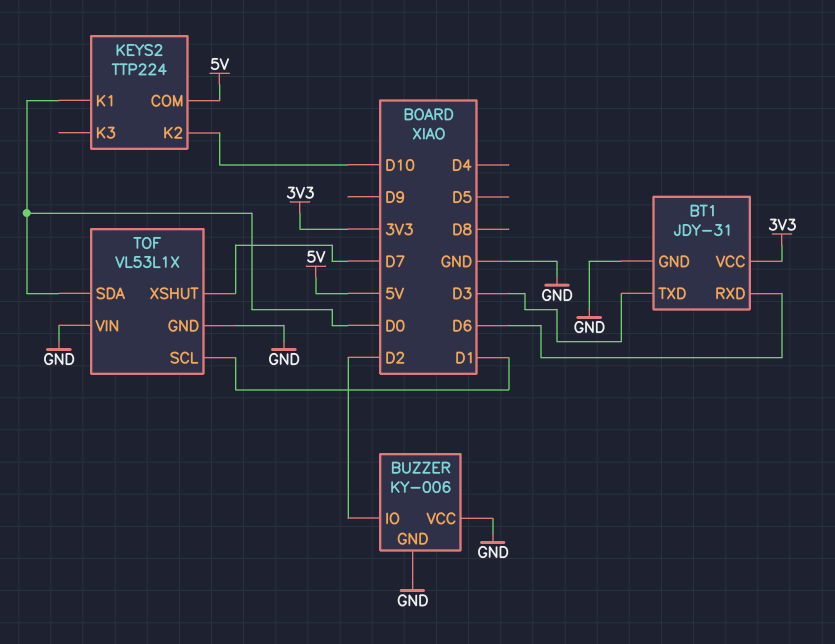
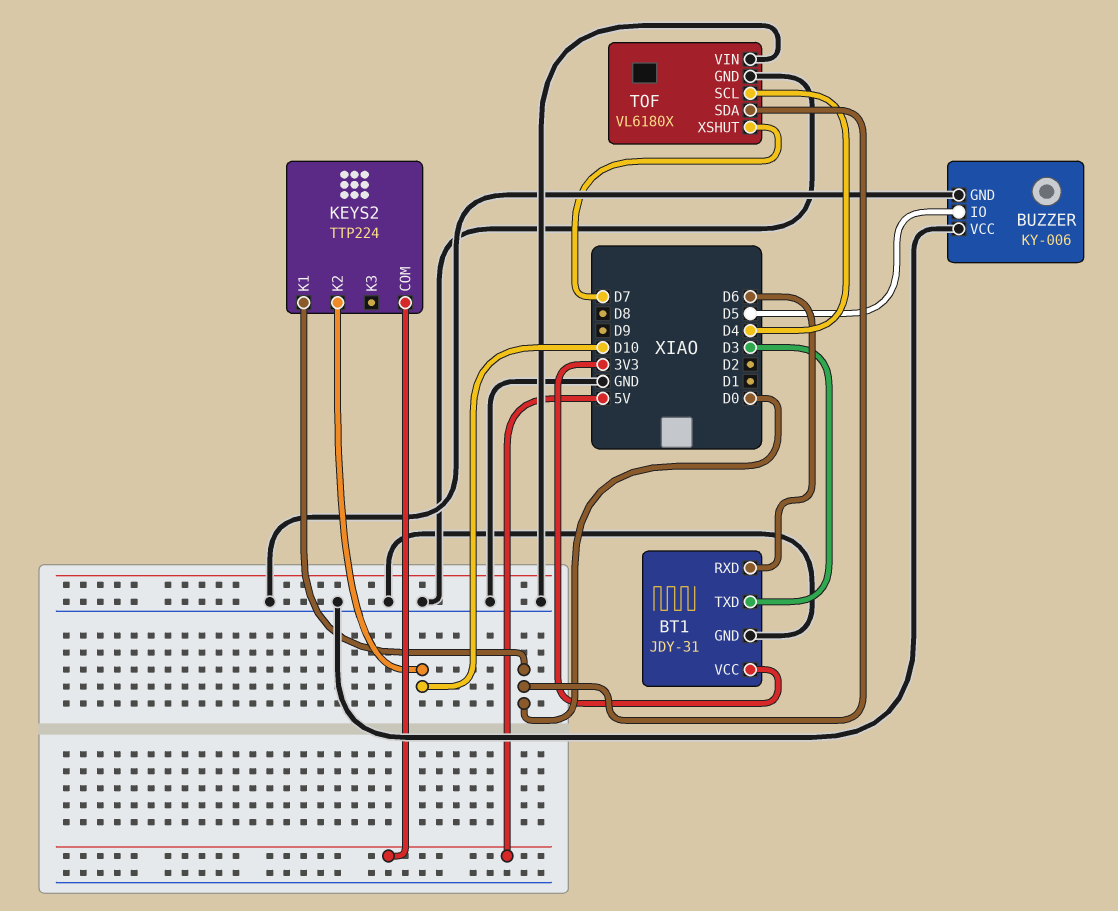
BUZZER pin IO: D2 -> D5
TOF: VL53L1X -> VL6180X
TOF pin SCL: D1 -> D4

